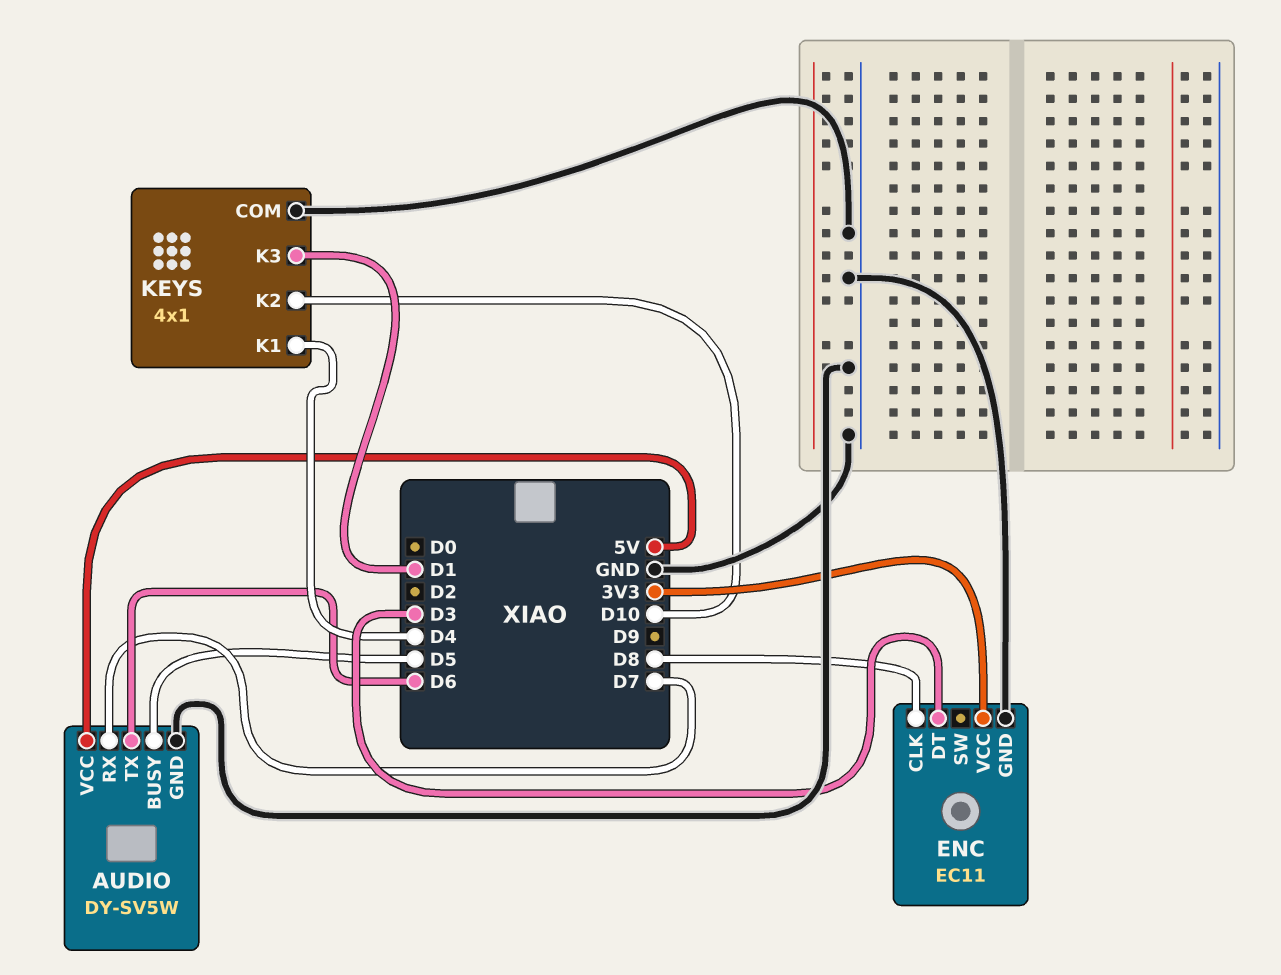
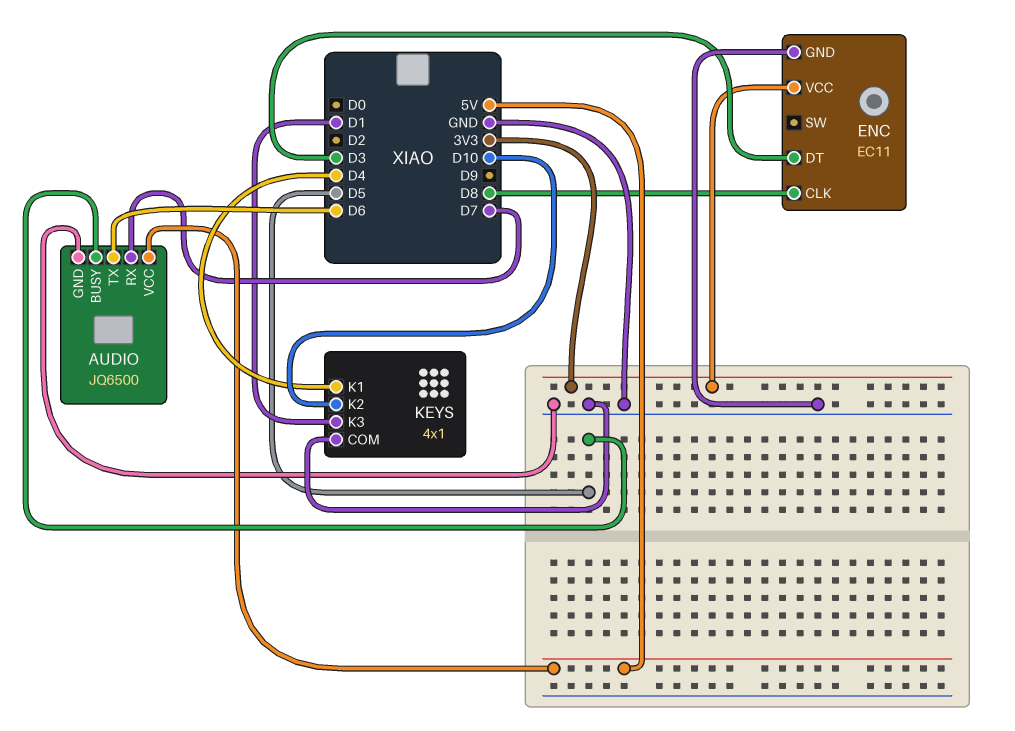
AUDIO: DY-SV5W -> JQ6500

